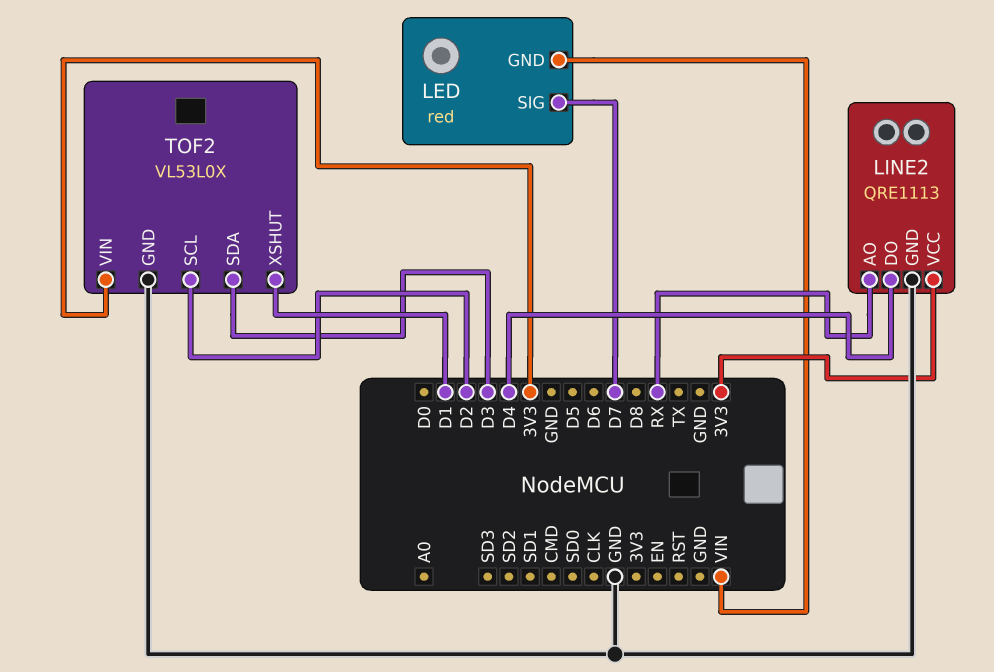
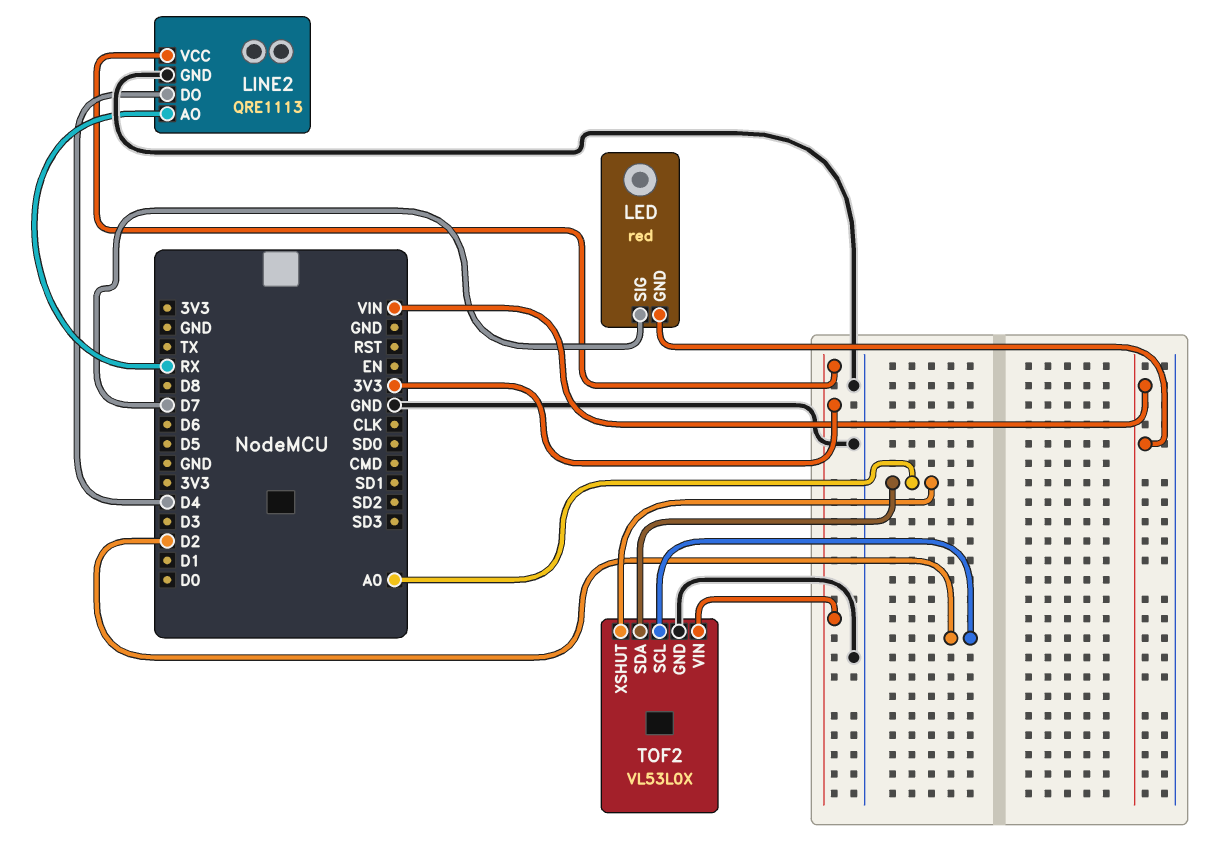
TOF2 pin SDA: D3 -> A0
TOF2 pin XSHUT: D1 -> A0

